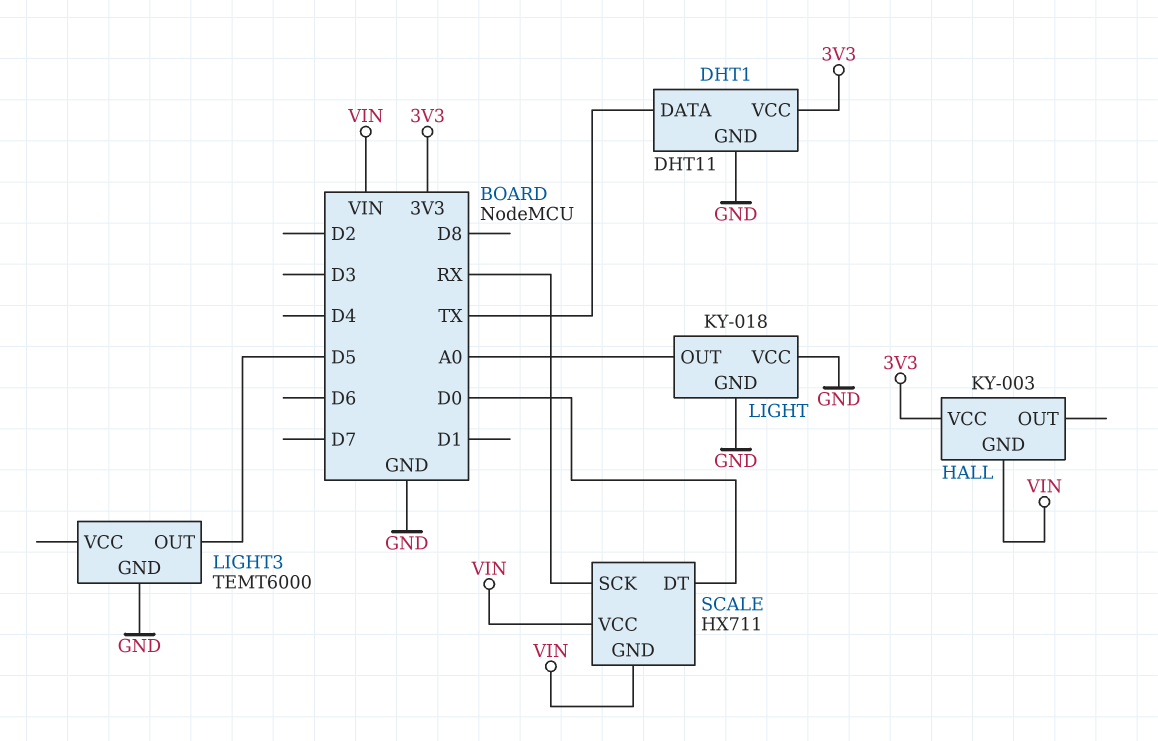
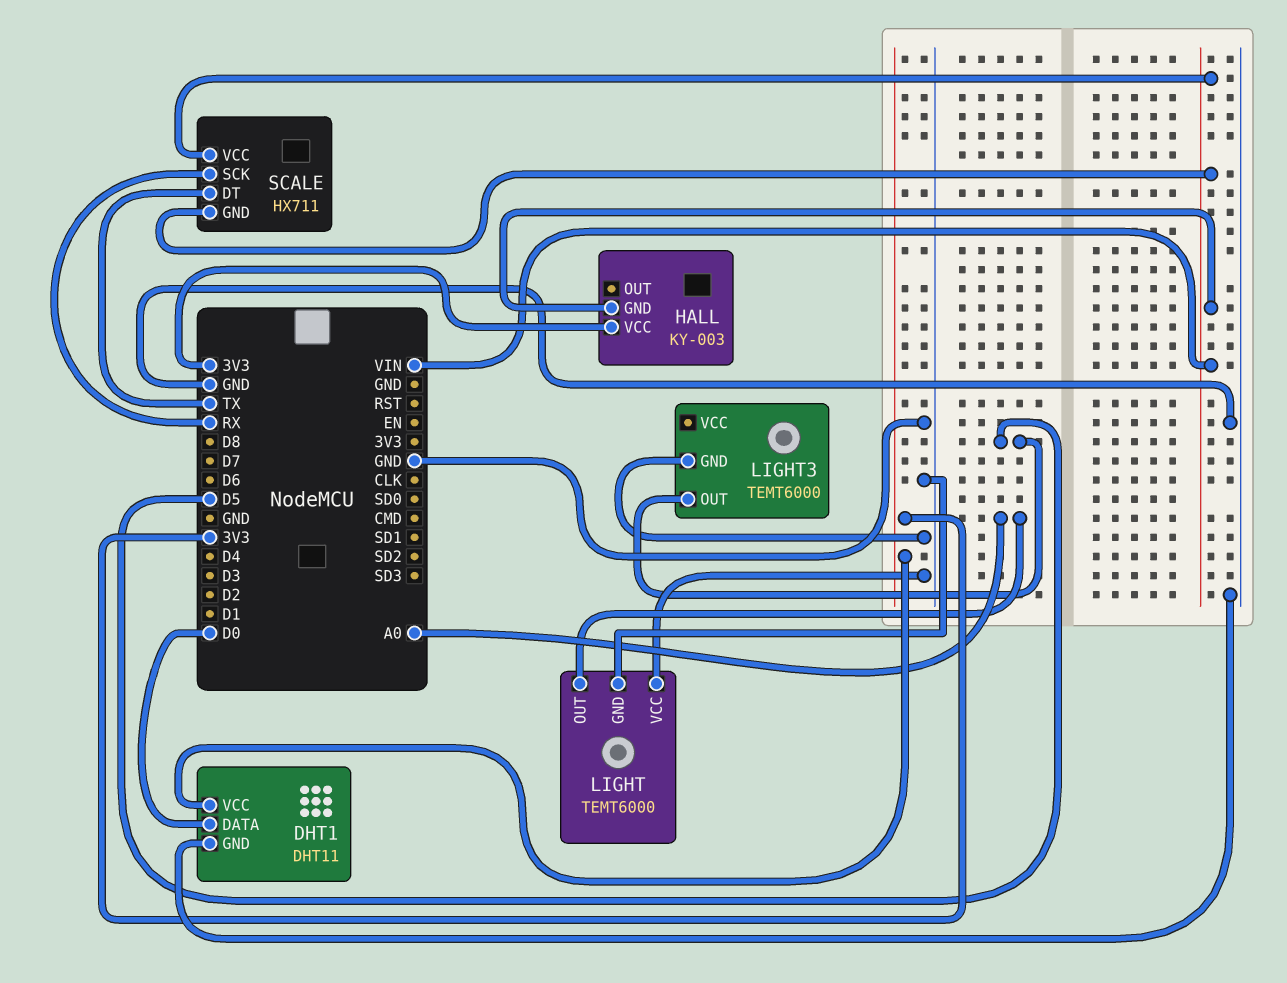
DHT1 pin DATA: TX -> D0
LIGHT: KY-018 -> TEMT6000
SCALE pin DT: D0 -> TX

